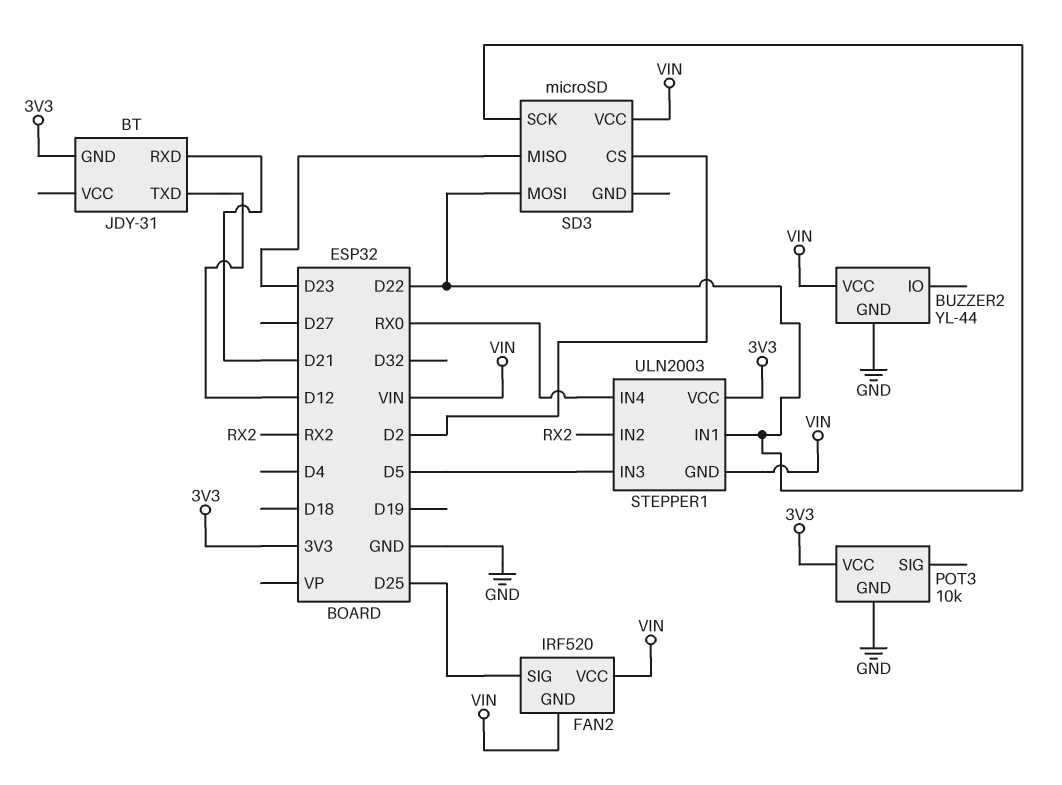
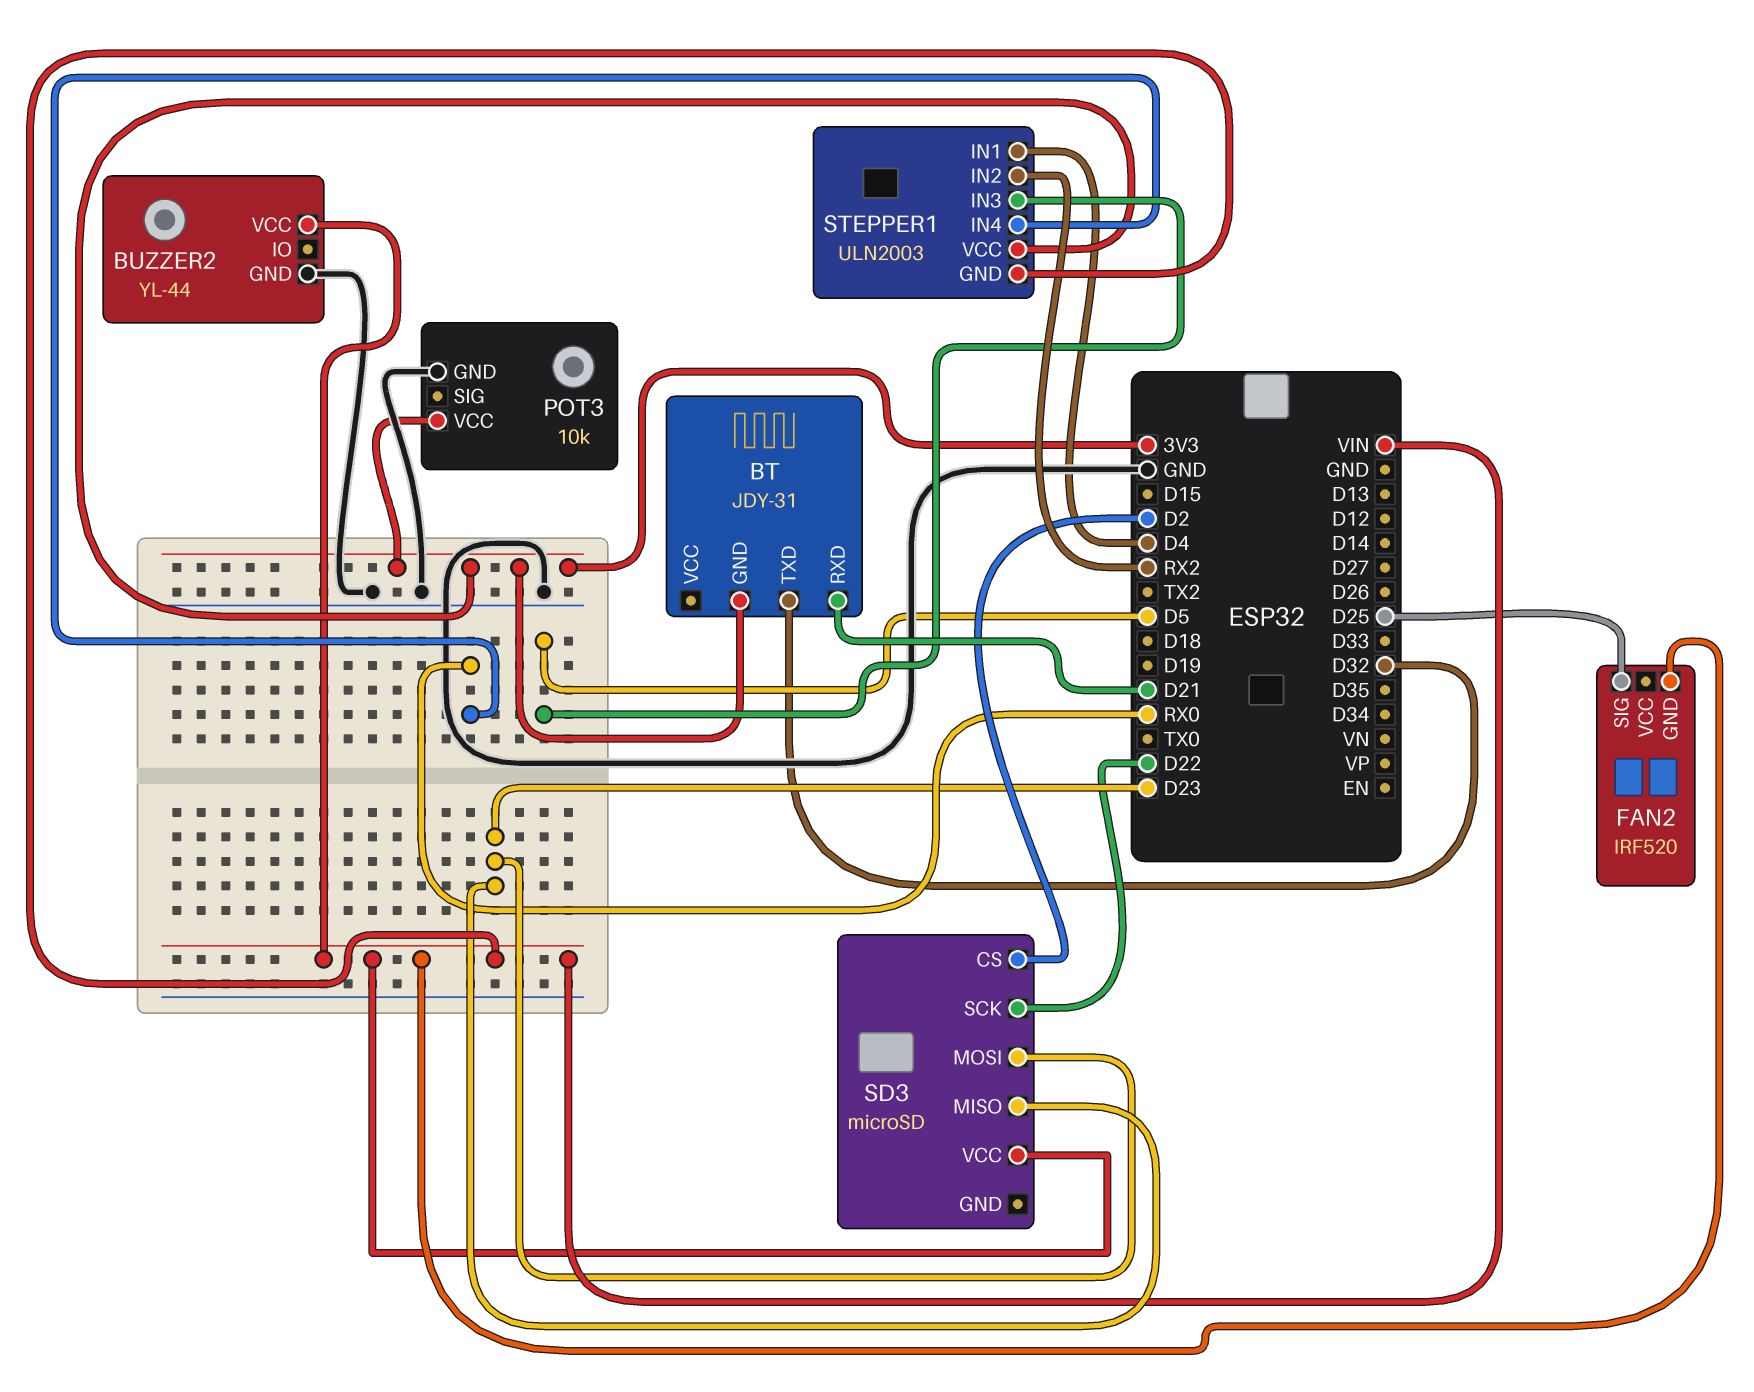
BT pin TXD: D12 -> D32
FAN2 pin VCC: VIN -> none
SD3 pin MOSI: D22 -> D23
STEPPER1 pin IN1: D22 -> D4

